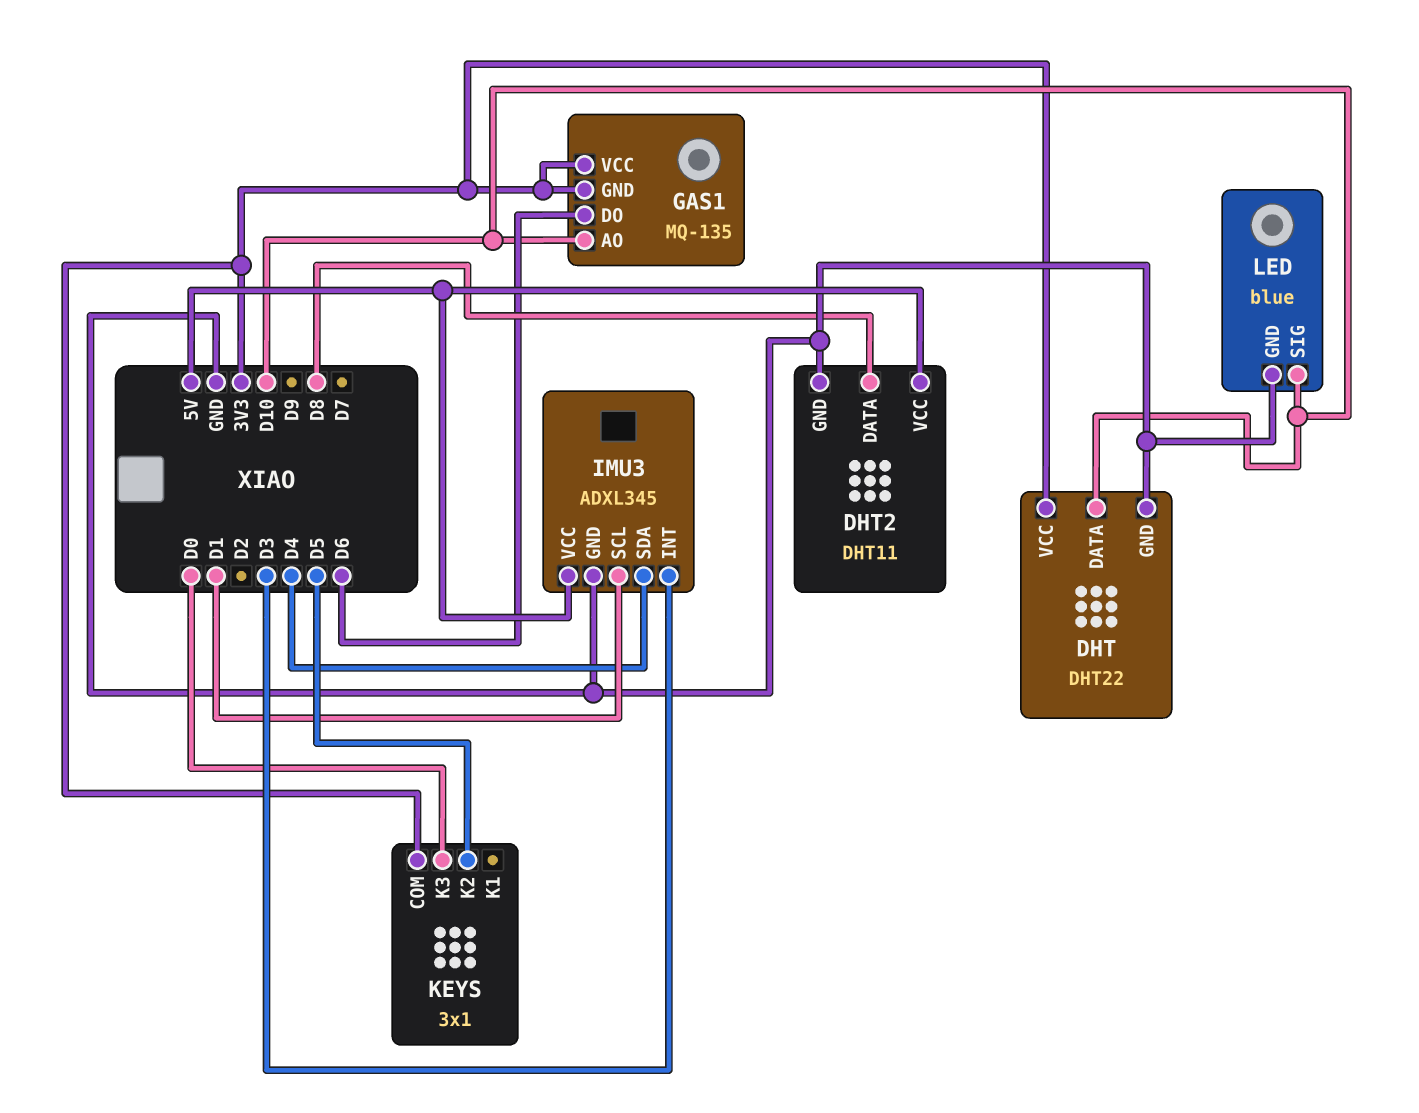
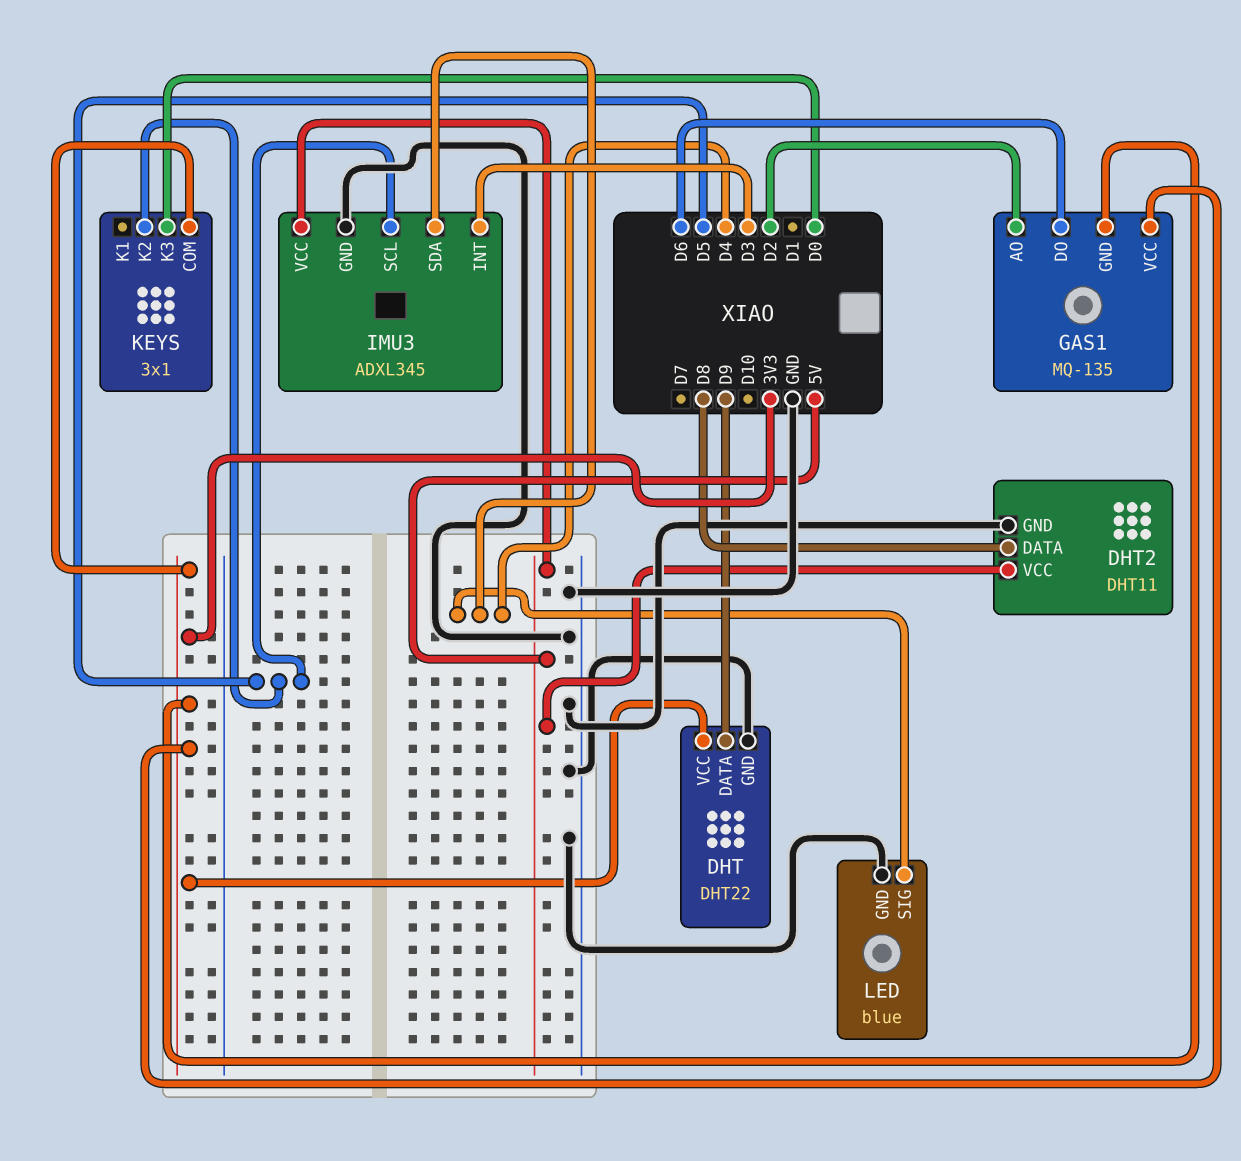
DHT pin DATA: D10 -> D9
GAS1 pin AO: D10 -> D2
IMU3 pin SCL: D1 -> D5
LED pin SIG: D10 -> D4

